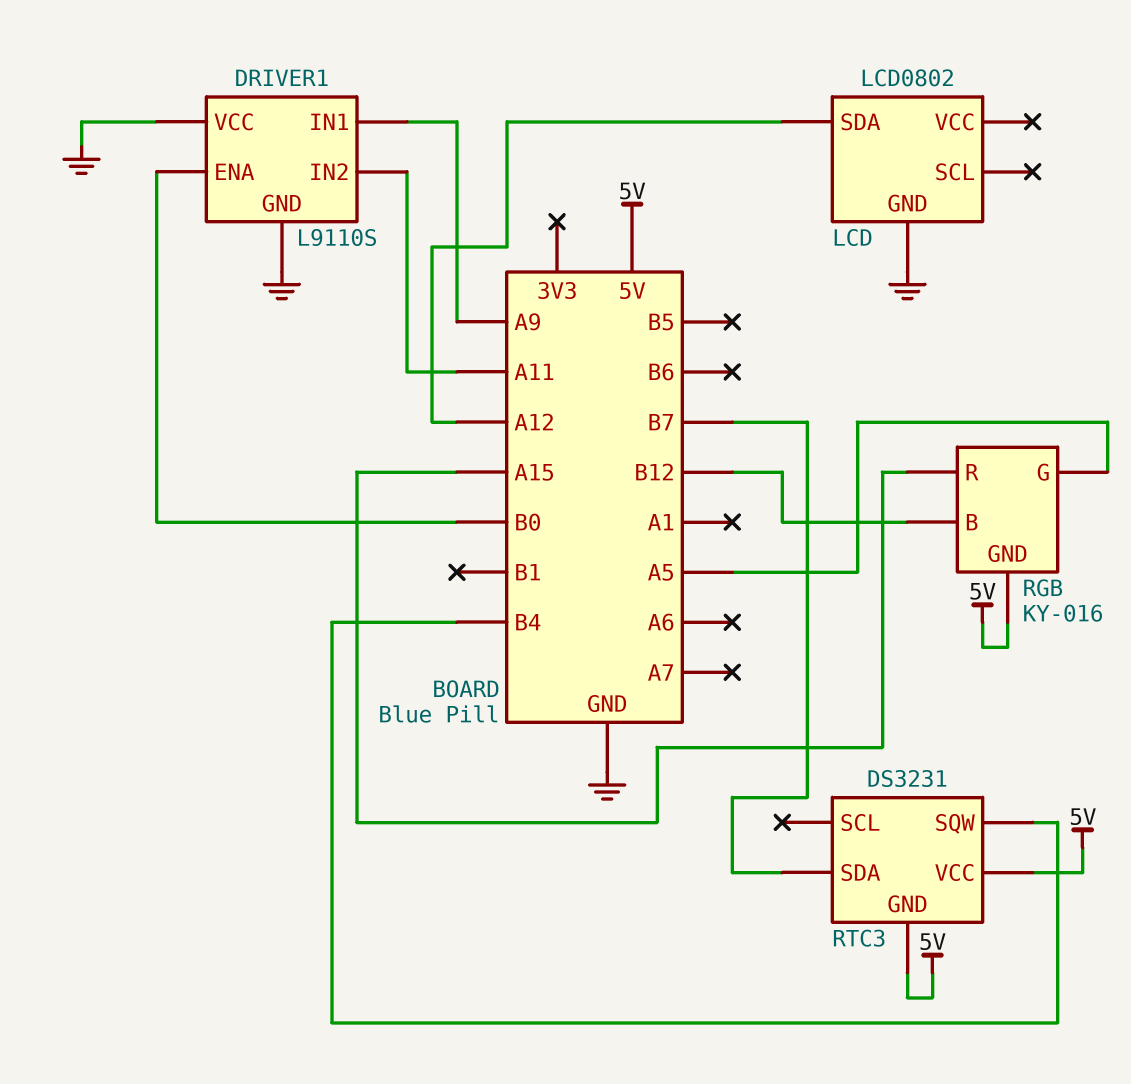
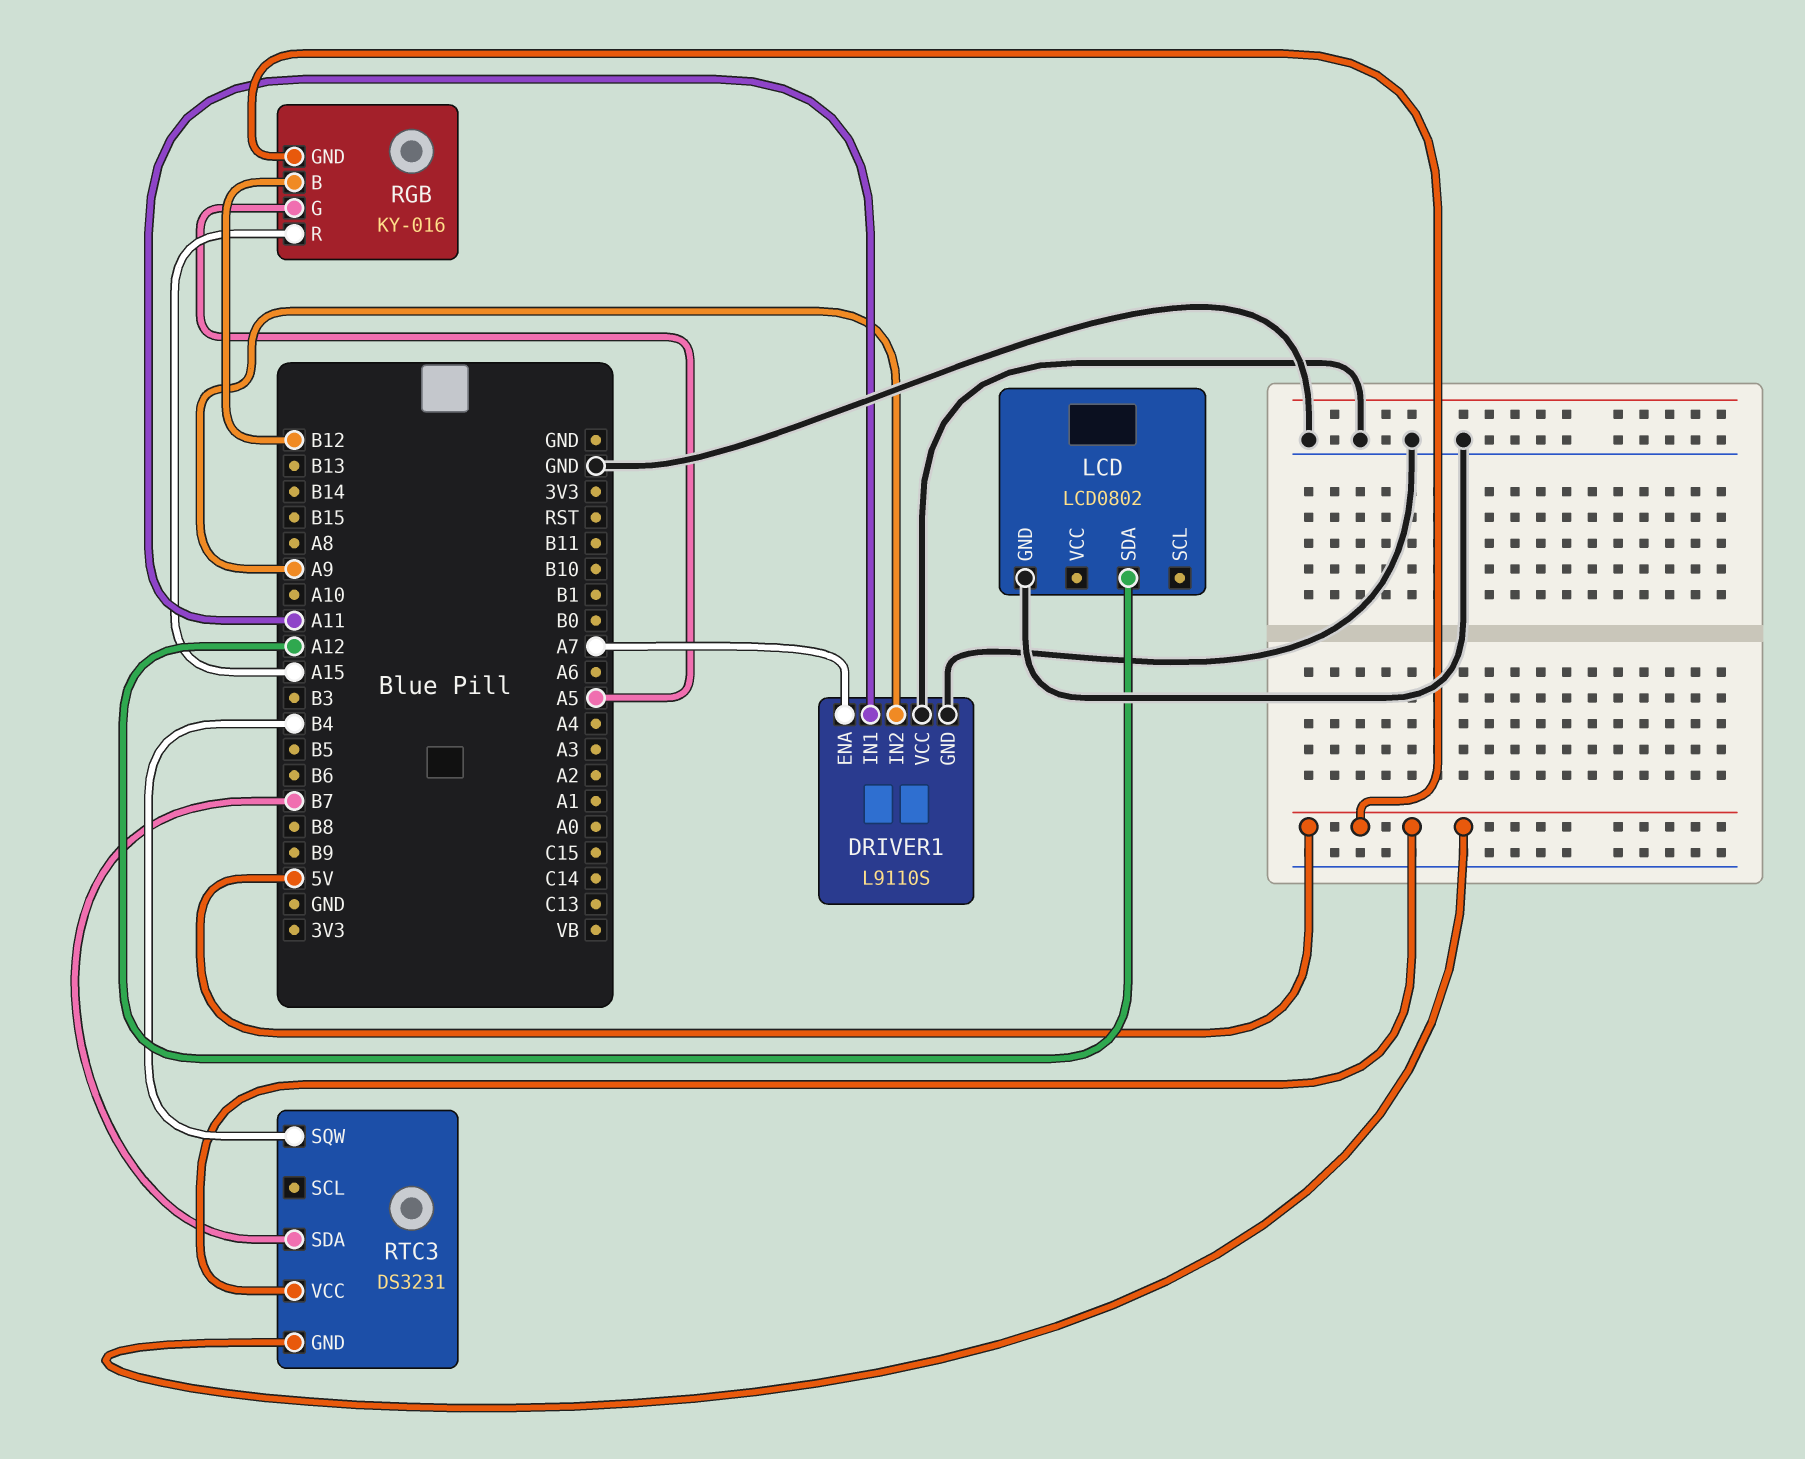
DRIVER1 pin ENA: B0 -> A7
DRIVER1 pin IN1: A9 -> A11
DRIVER1 pin IN2: A11 -> A9

